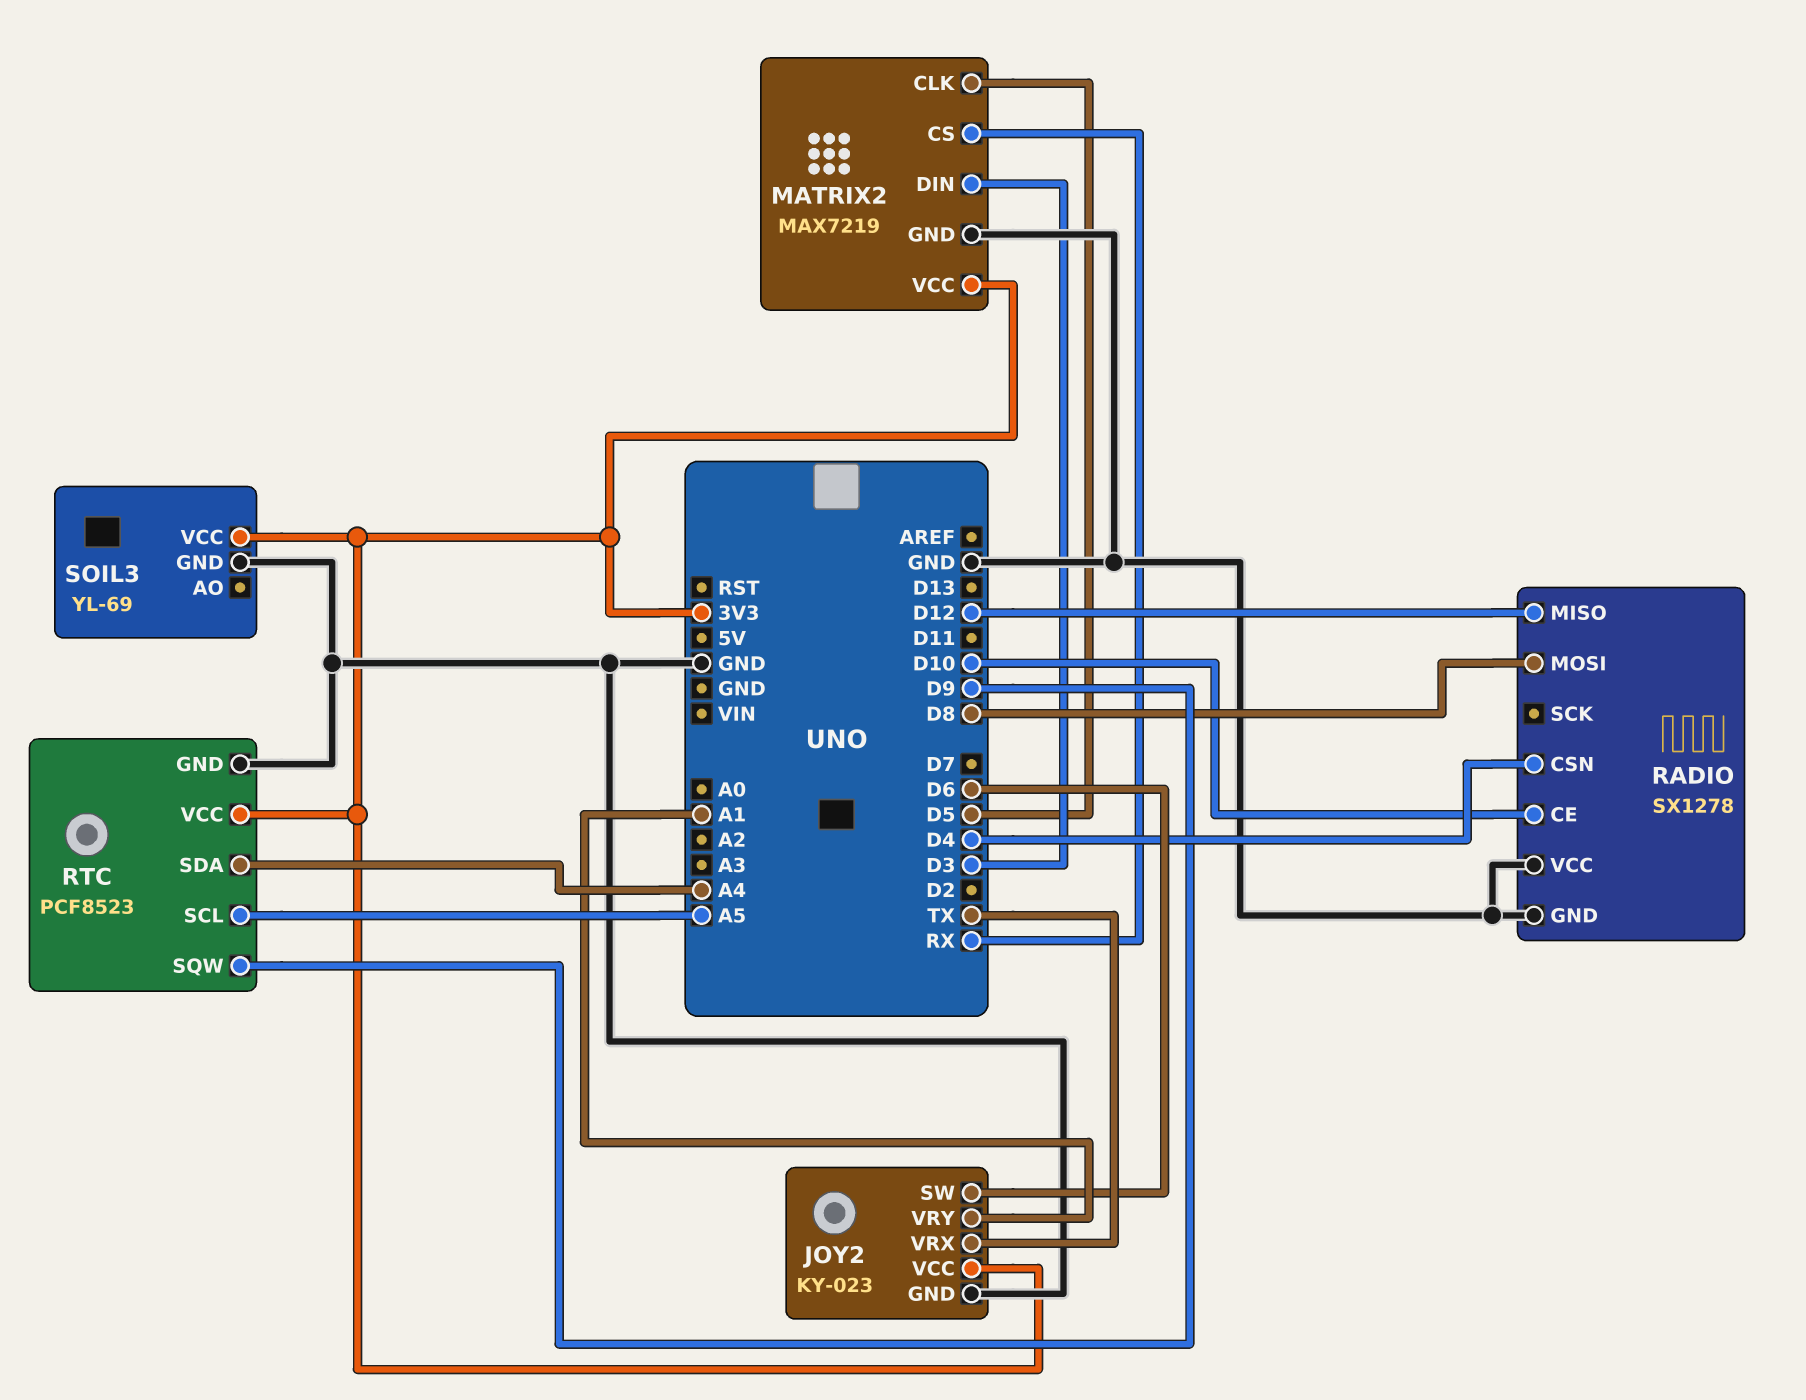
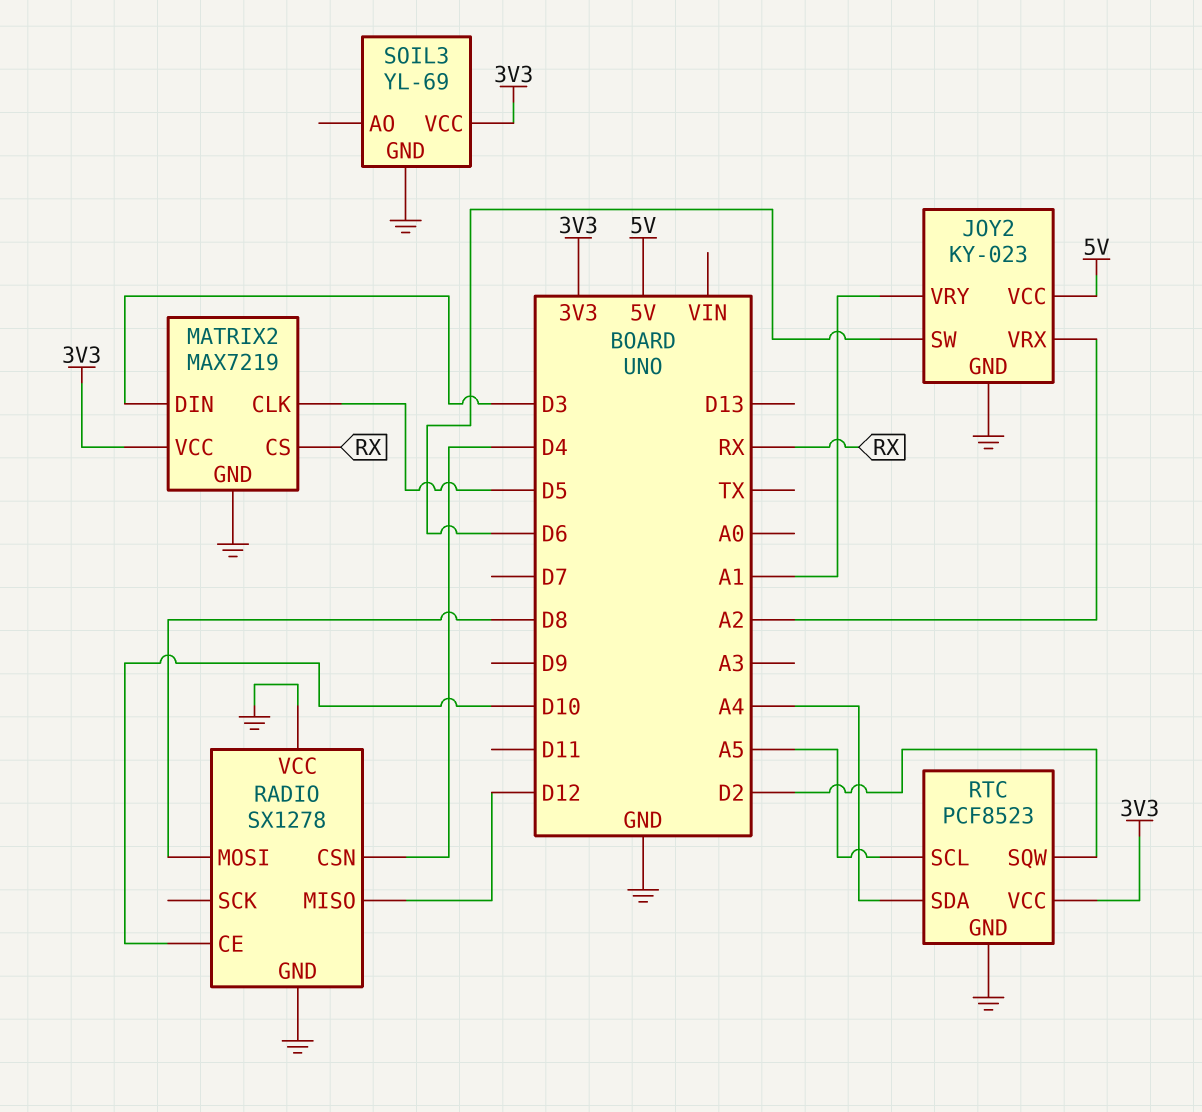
JOY2 pin VCC: 3V3 -> 5V
JOY2 pin VRX: TX -> A2
RTC pin SQW: D9 -> D2

